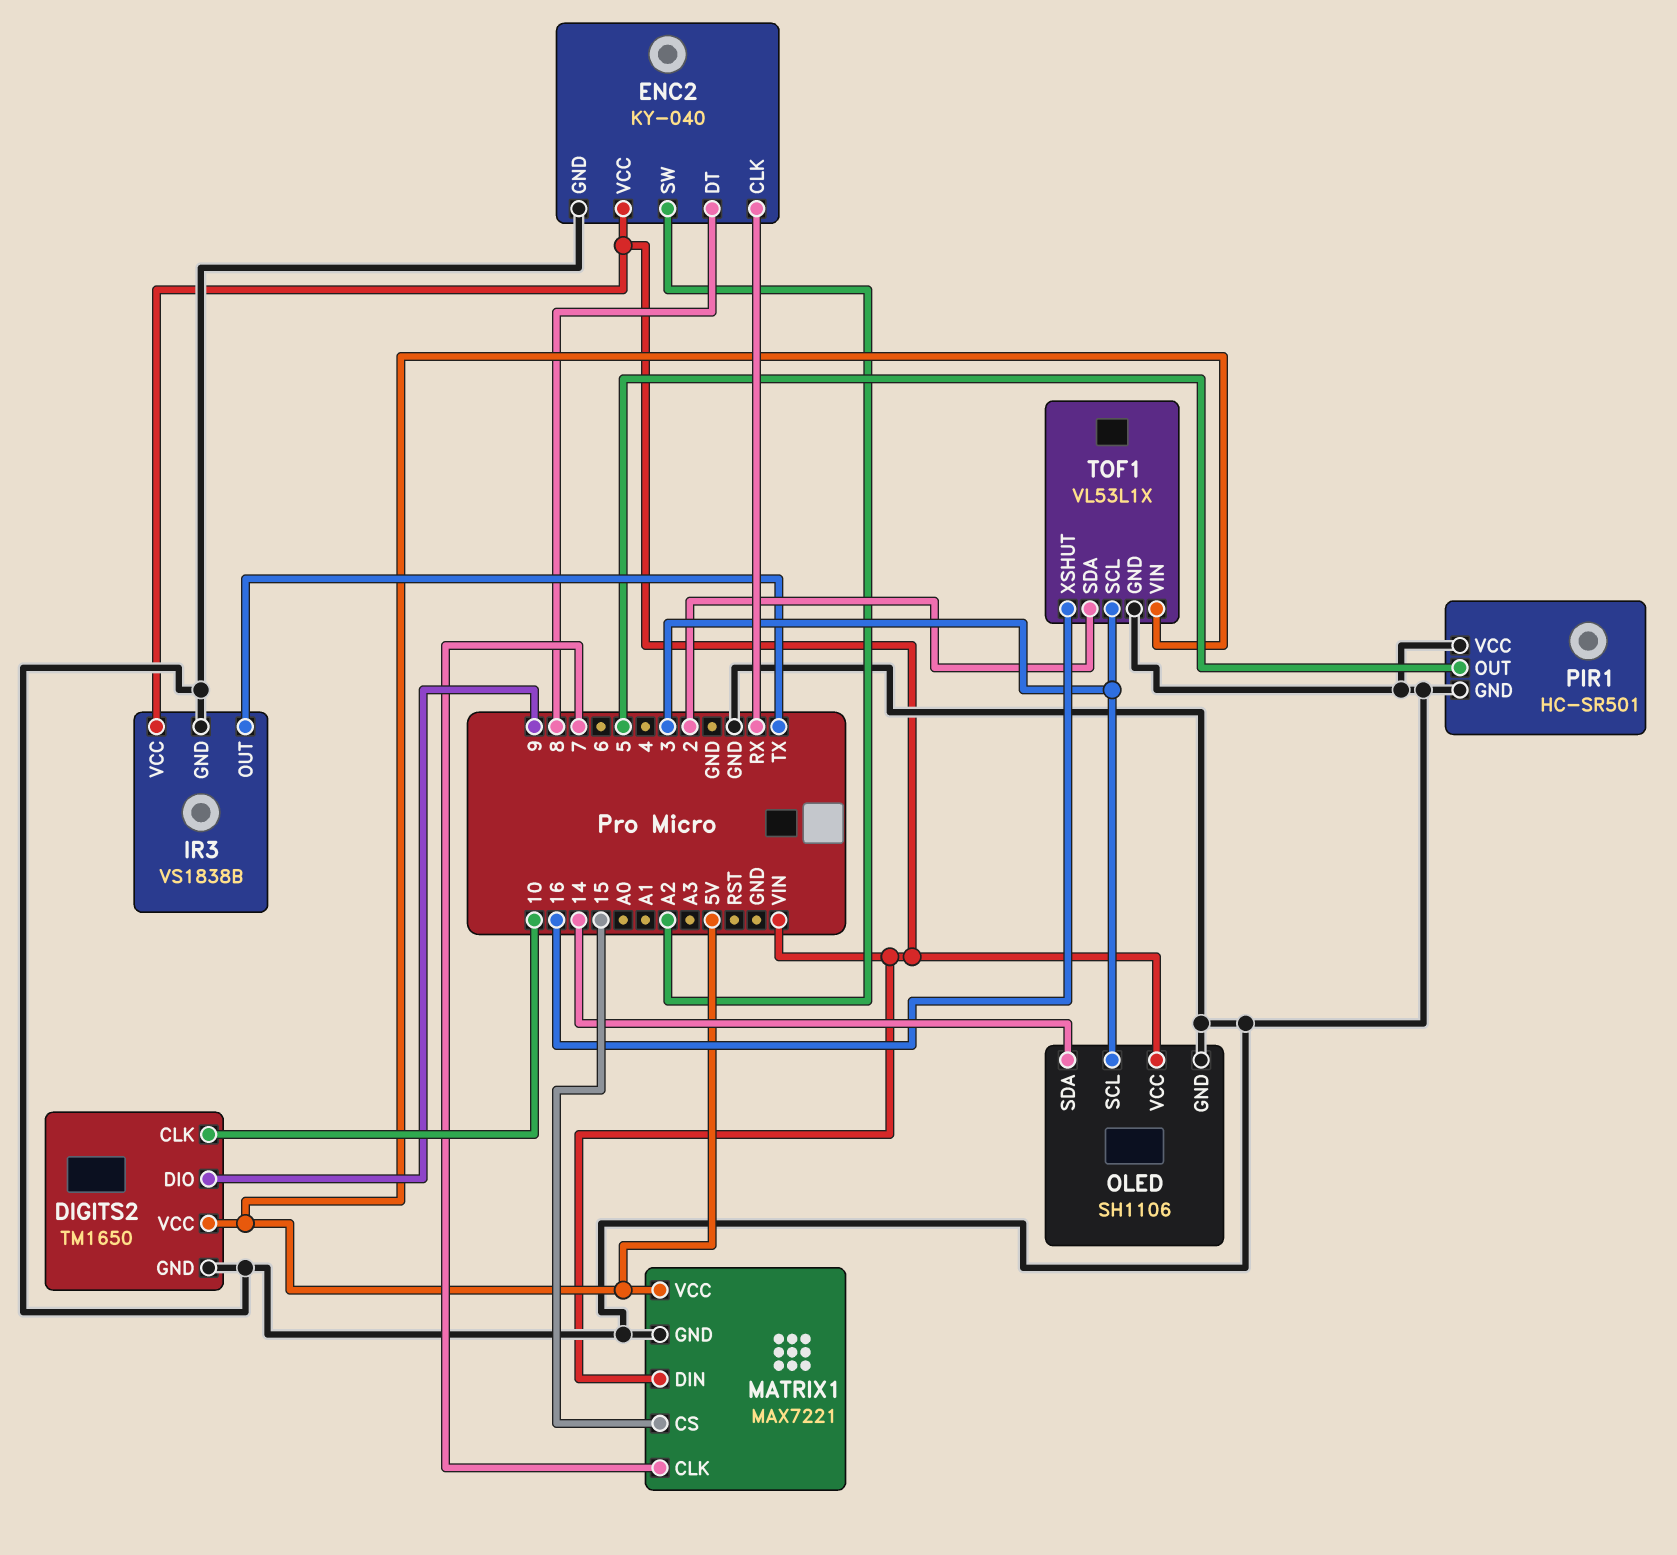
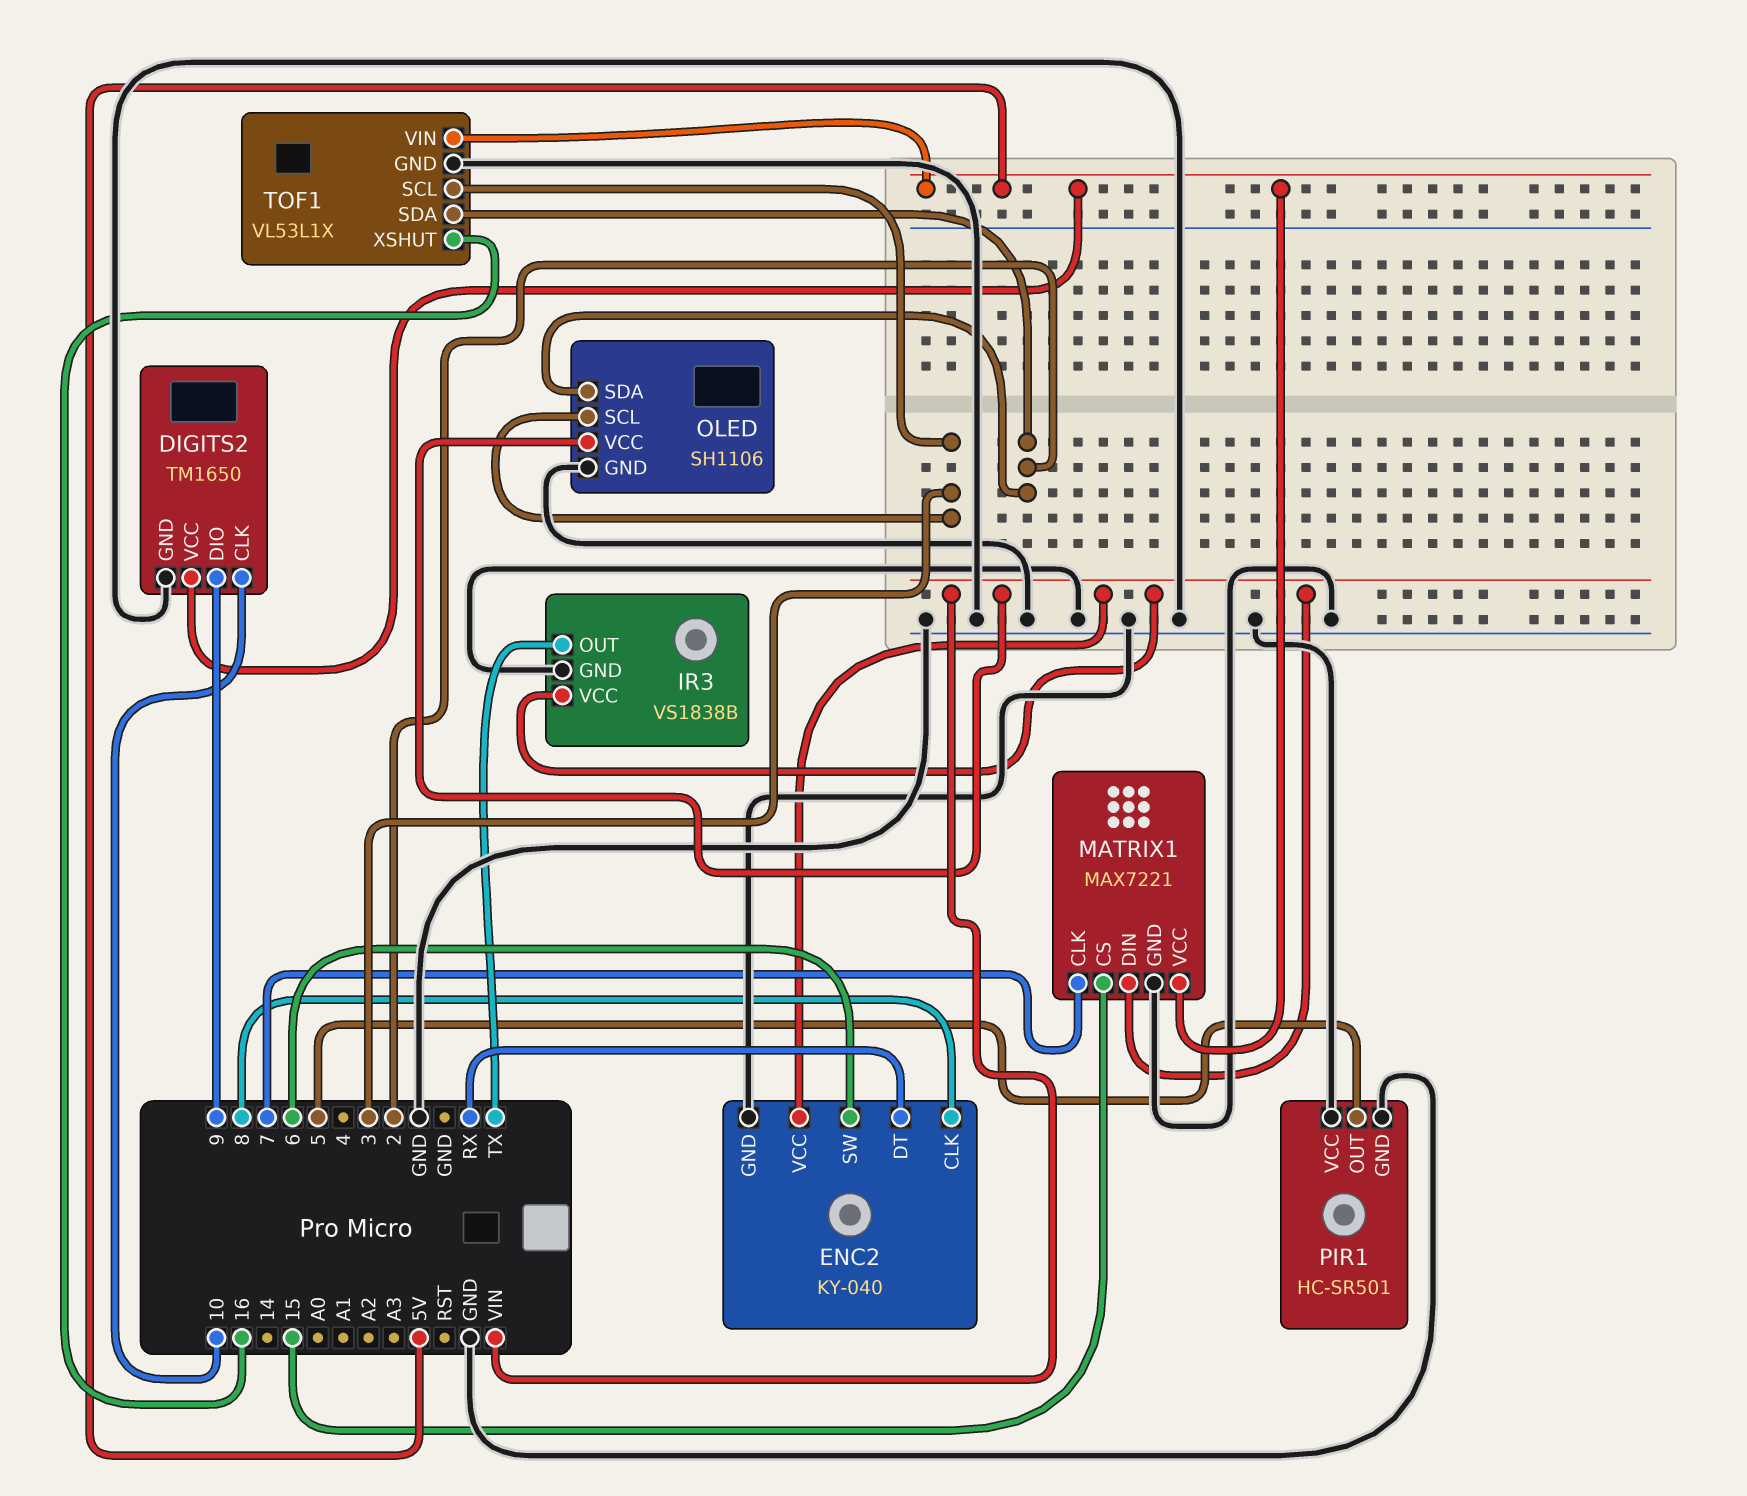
ENC2 pin CLK: RX -> 8
ENC2 pin DT: 8 -> RX
ENC2 pin SW: A2 -> 6
OLED pin SDA: 14 -> 2

